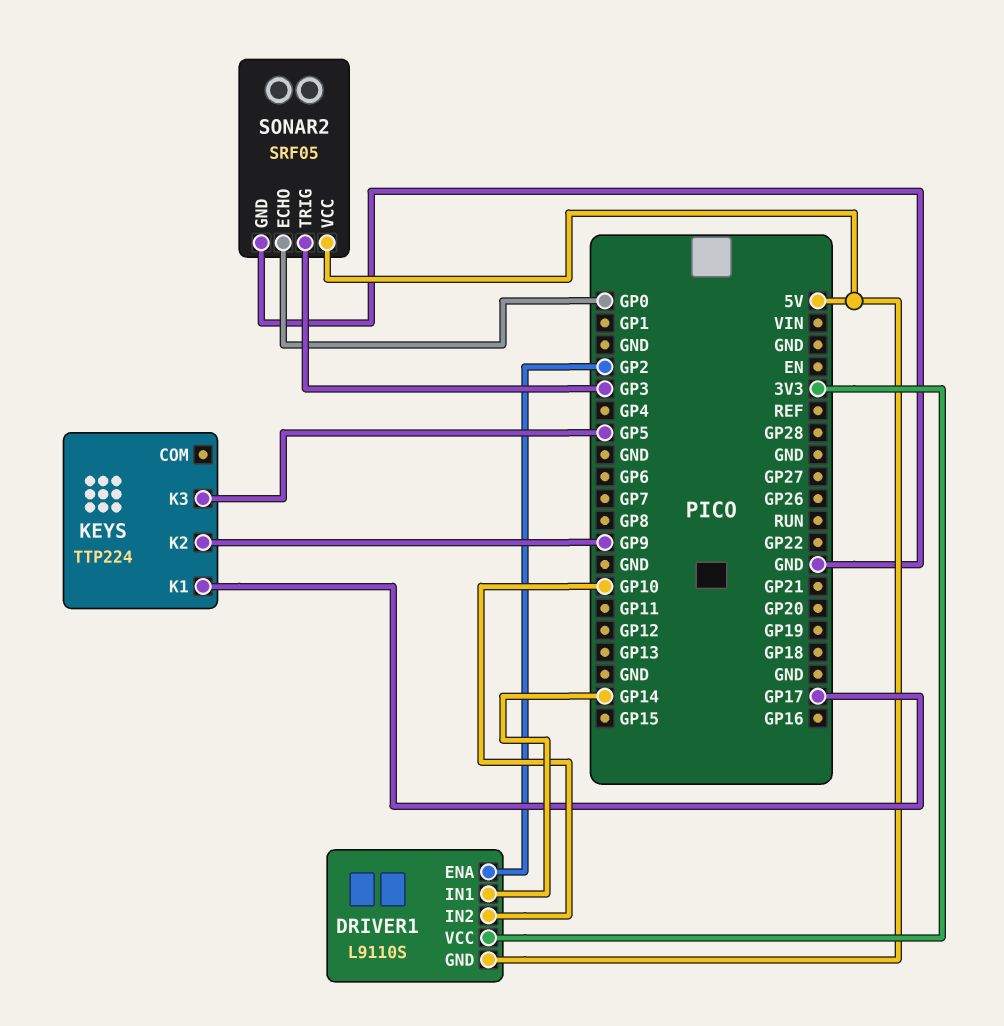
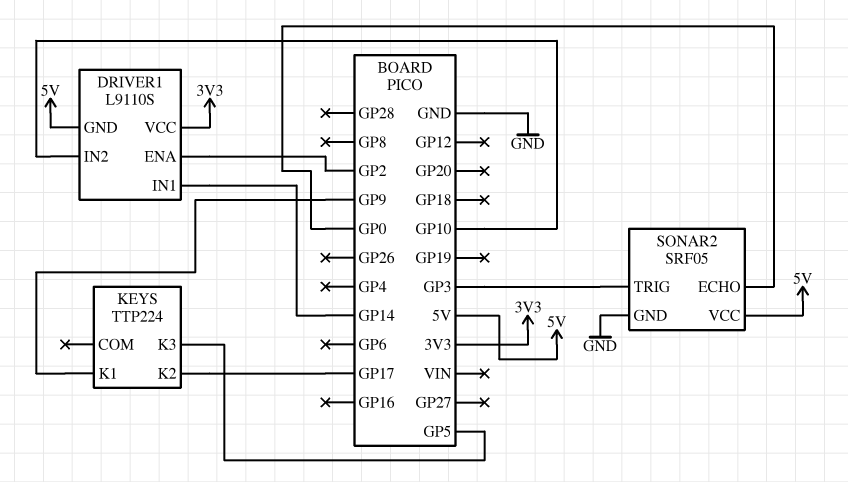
KEYS pin K1: GP17 -> GP9
KEYS pin K2: GP9 -> GP17

